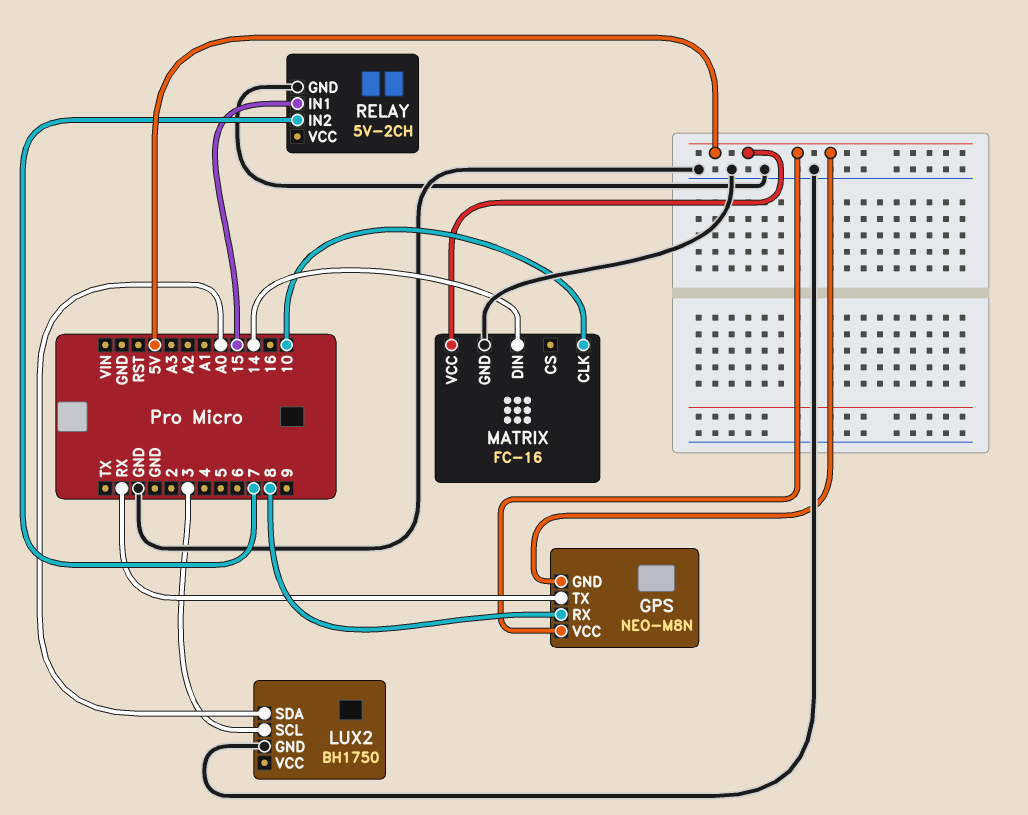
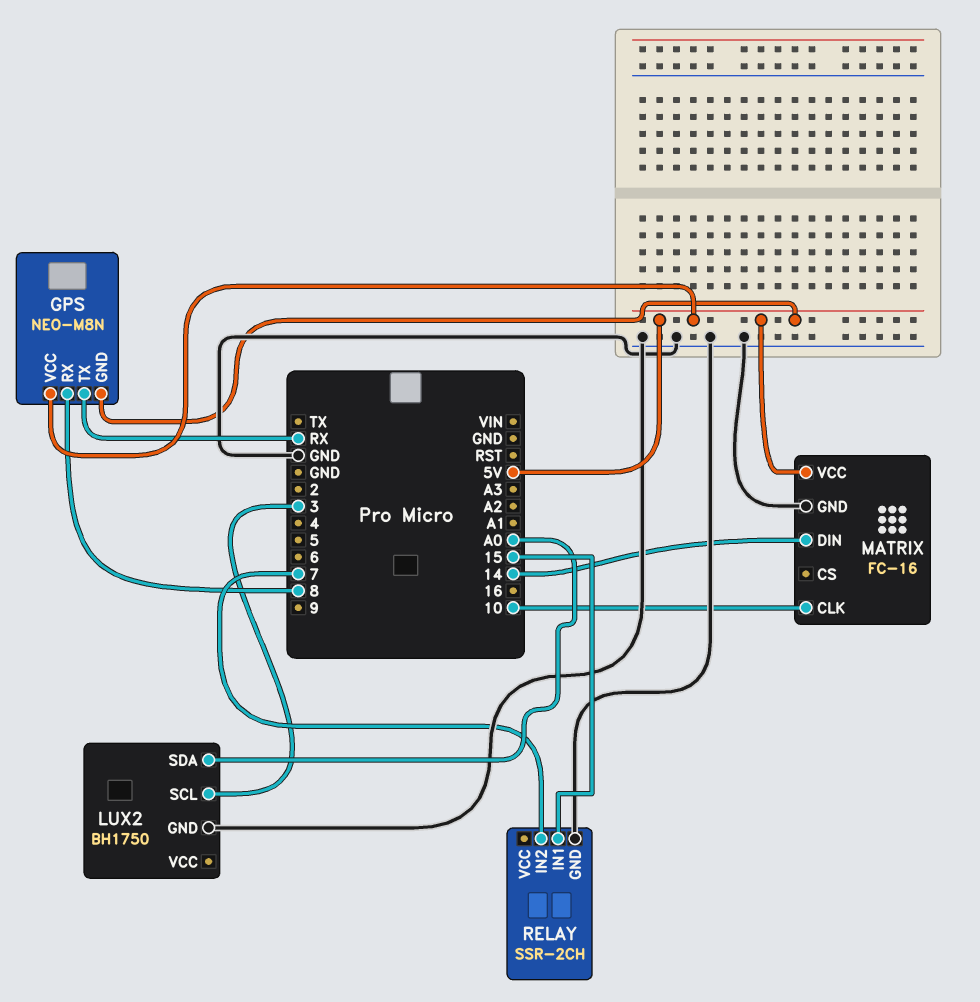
RELAY: 5V-2CH -> SSR-2CH

